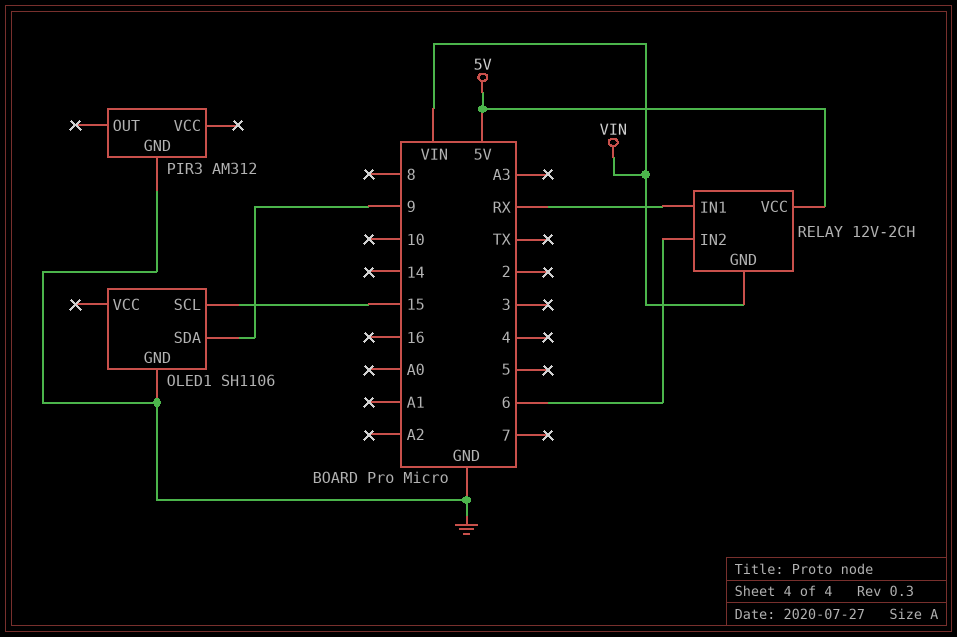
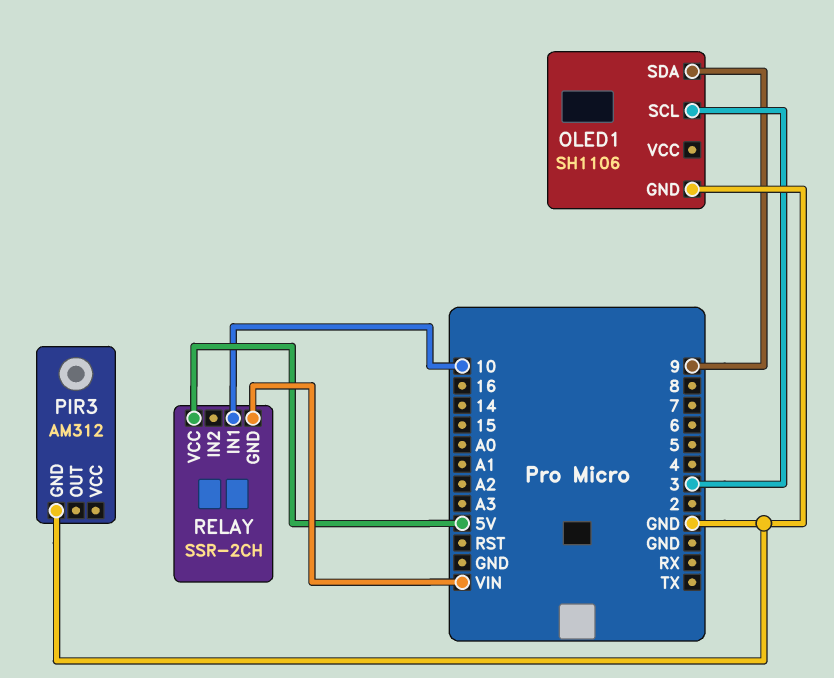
OLED1 pin SCL: 15 -> 3
RELAY: 12V-2CH -> SSR-2CH
RELAY pin IN1: RX -> 10
RELAY pin IN2: 6 -> none

